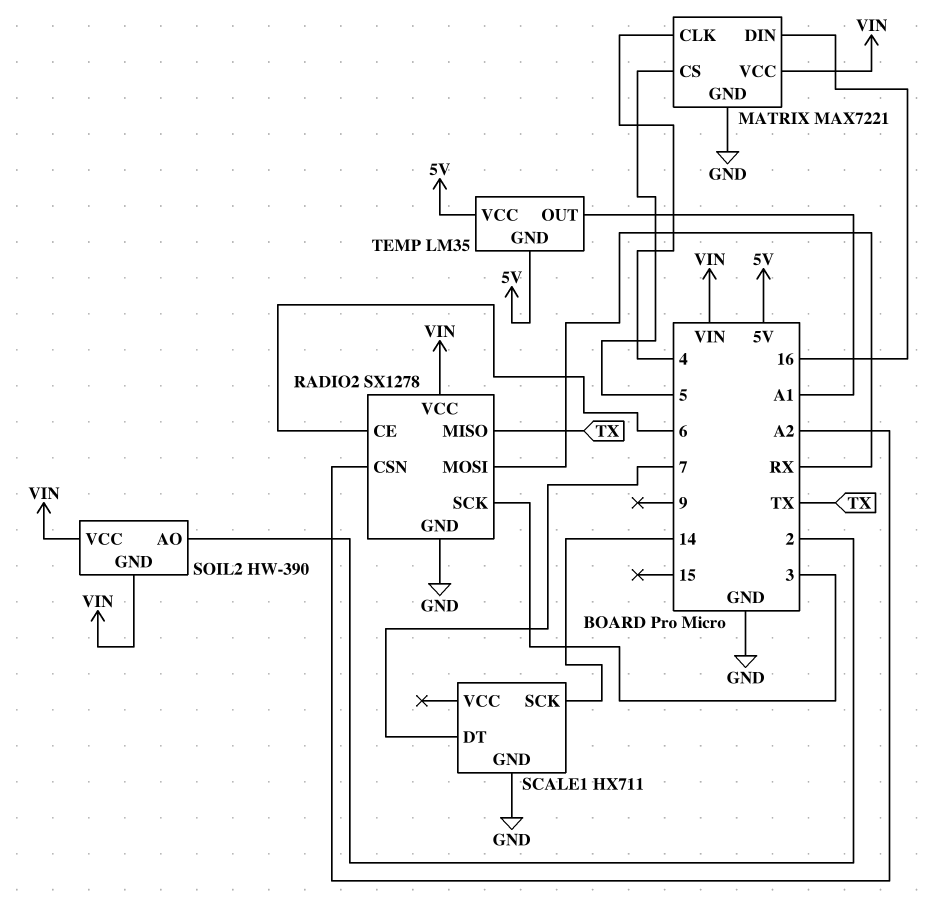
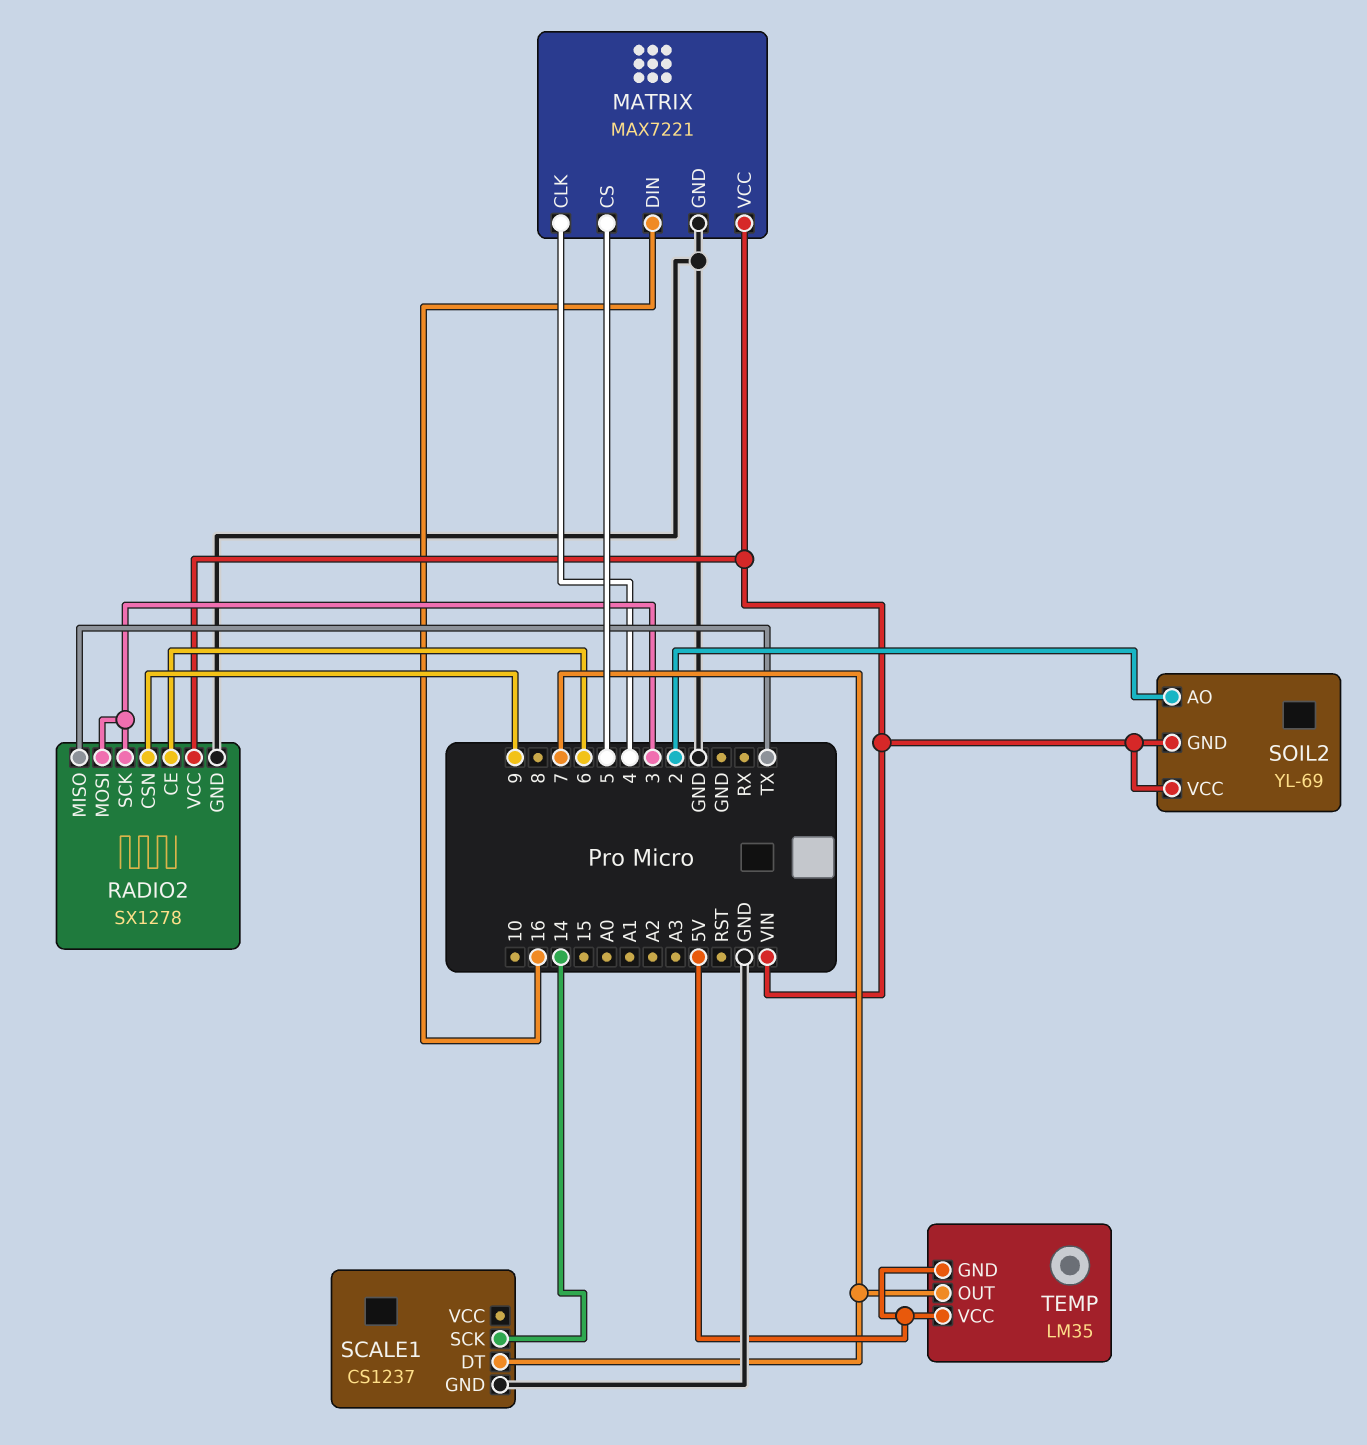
RADIO2 pin CSN: A2 -> 9
RADIO2 pin MOSI: RX -> 3
SCALE1: HX711 -> CS1237
SOIL2: HW-390 -> YL-69
TEMP pin OUT: A1 -> 7

